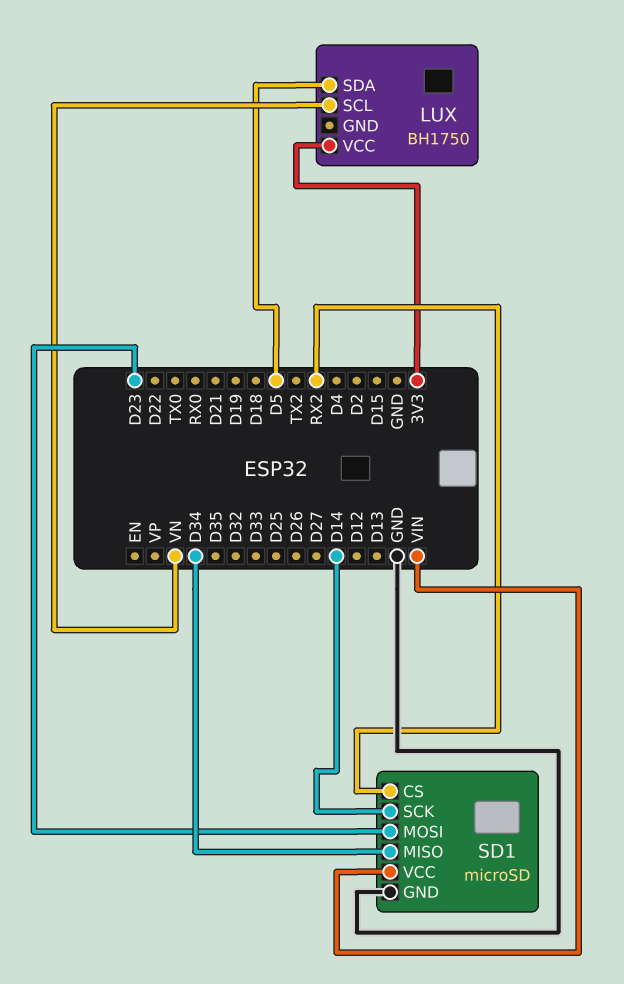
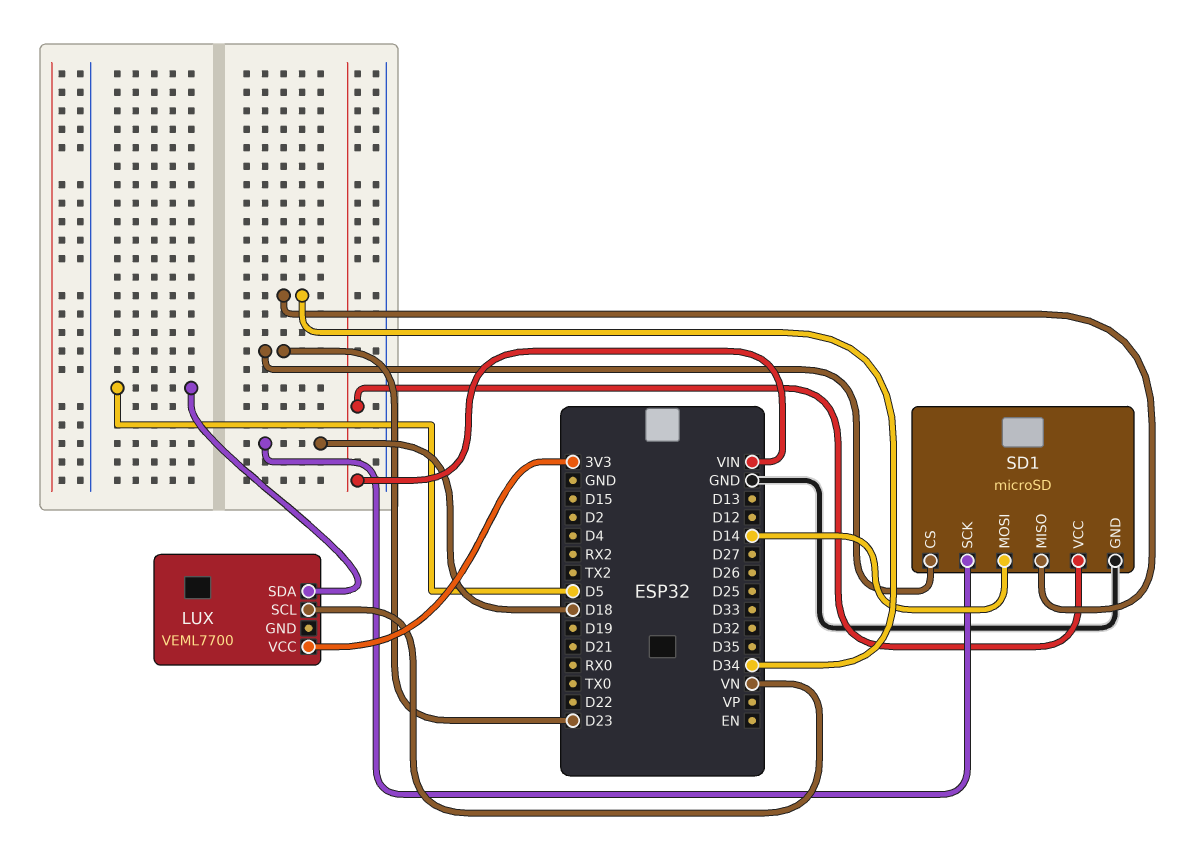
LUX: BH1750 -> VEML7700
SD1 pin CS: RX2 -> D23
SD1 pin MOSI: D23 -> D14
SD1 pin SCK: D14 -> D18

